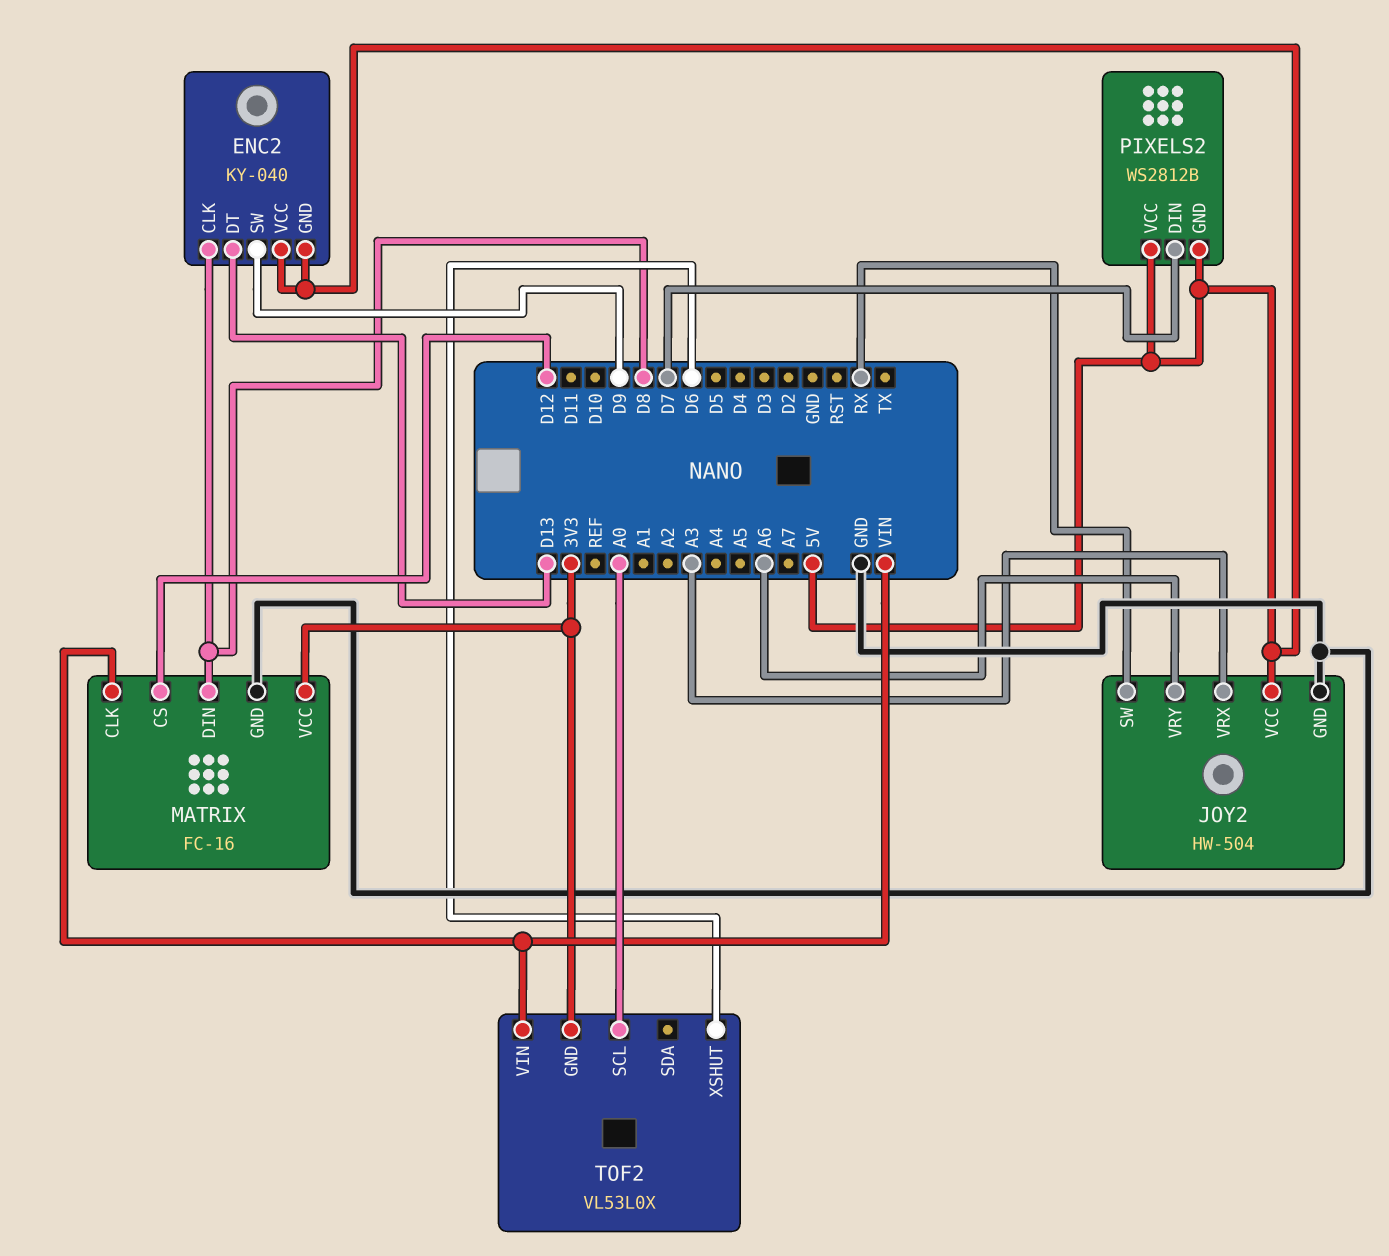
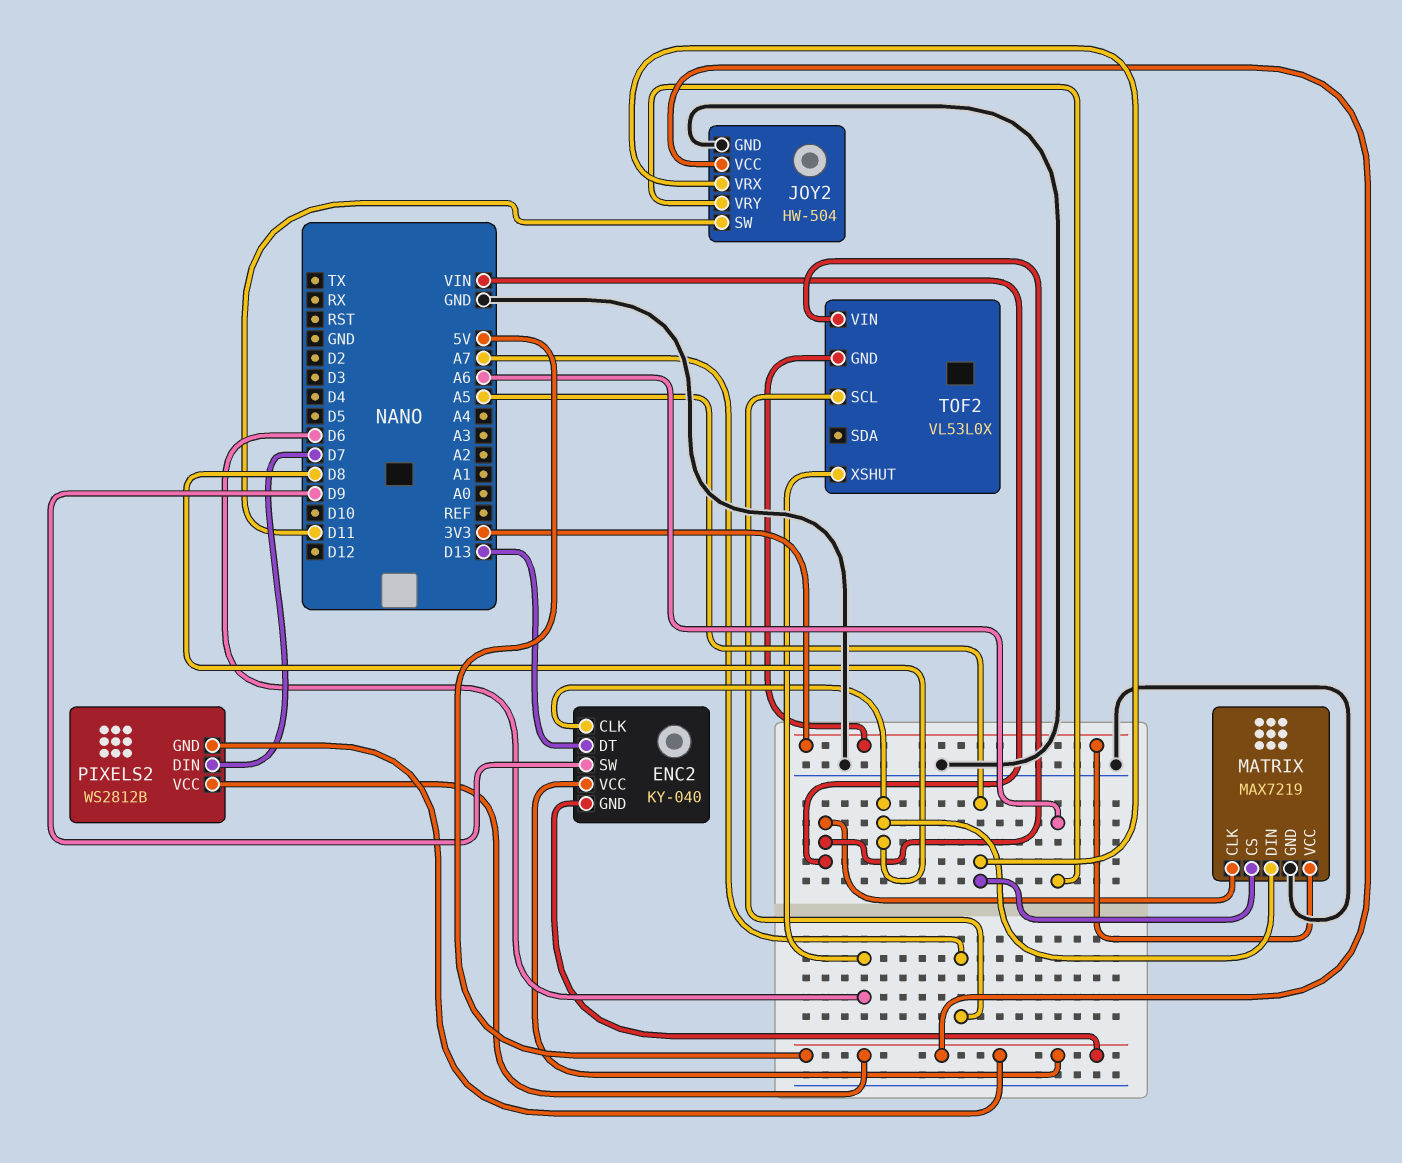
JOY2 pin SW: RX -> D11
JOY2 pin VRX: A3 -> A5
MATRIX: FC-16 -> MAX7219
MATRIX pin CS: D12 -> A5
TOF2 pin SCL: A0 -> A7

